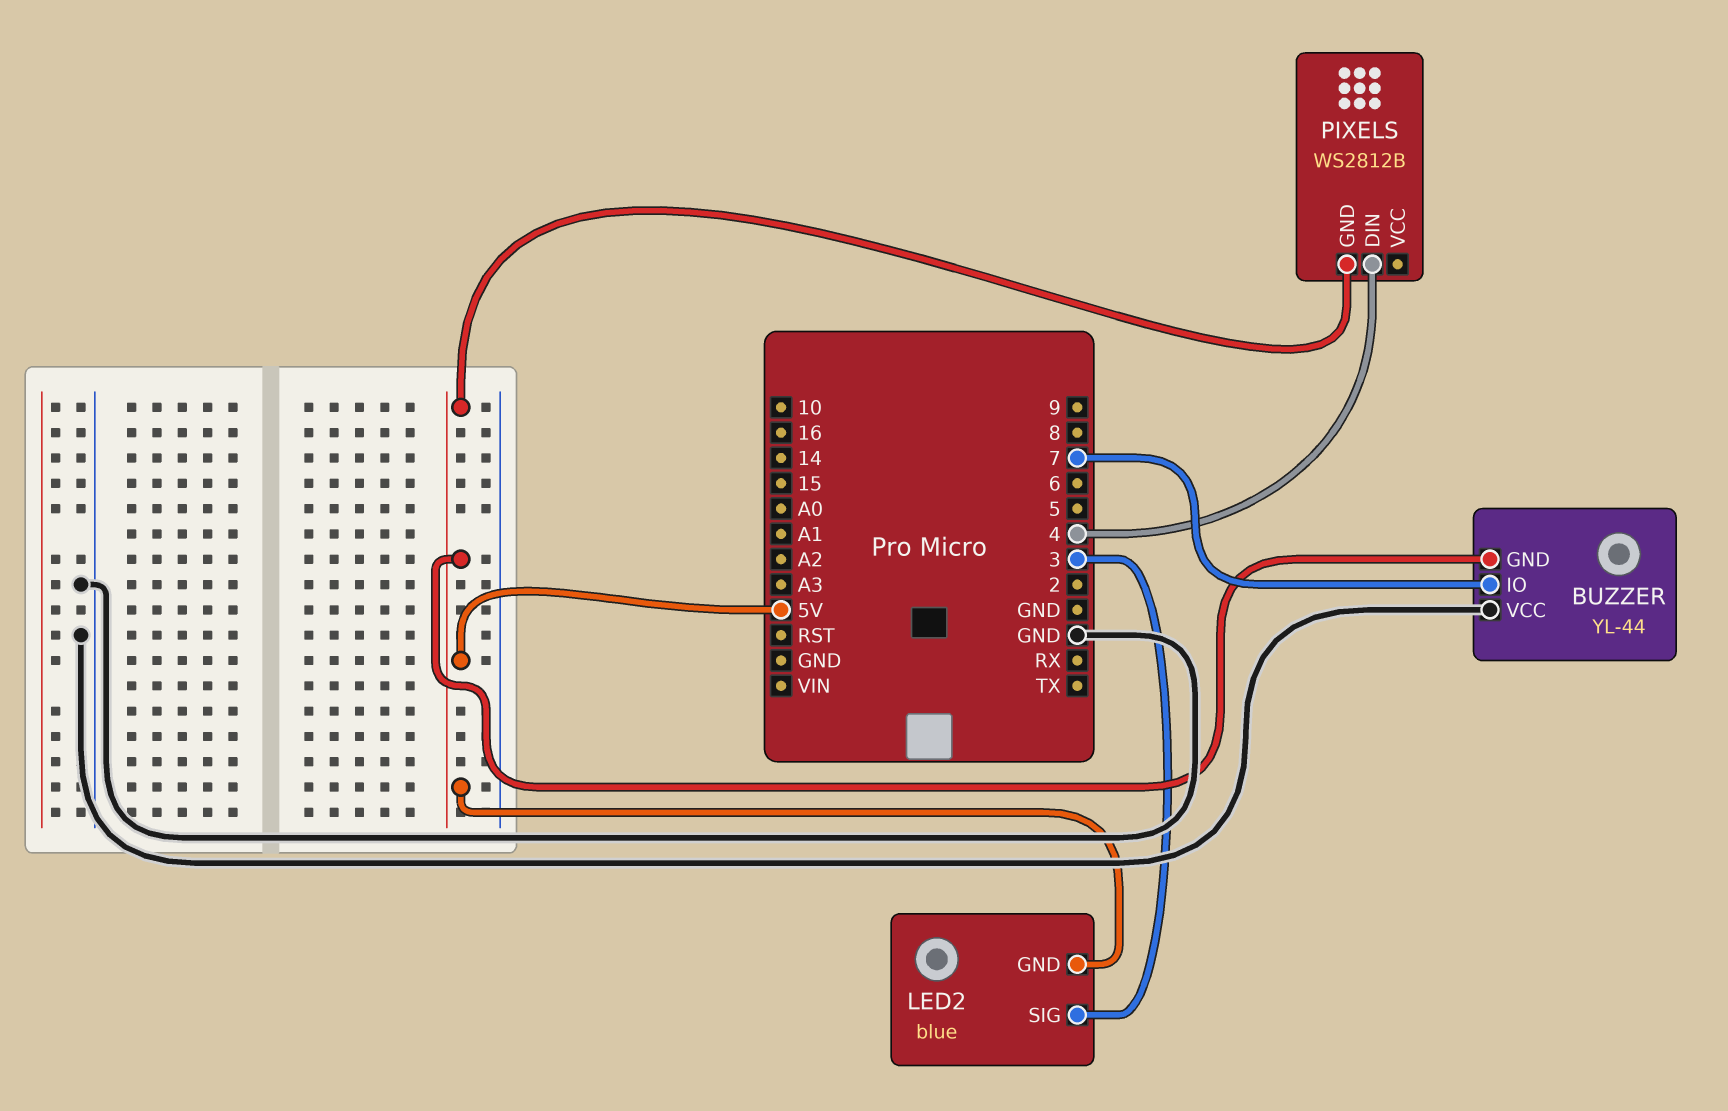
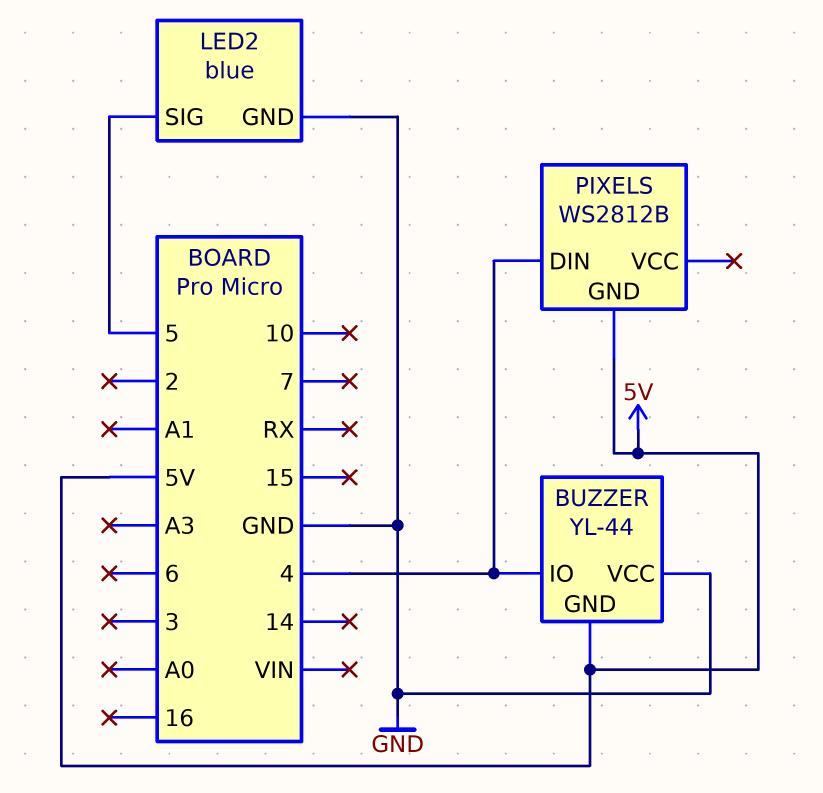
BUZZER pin IO: 7 -> 4
LED2 pin GND: 5V -> GND
LED2 pin SIG: 3 -> 5

